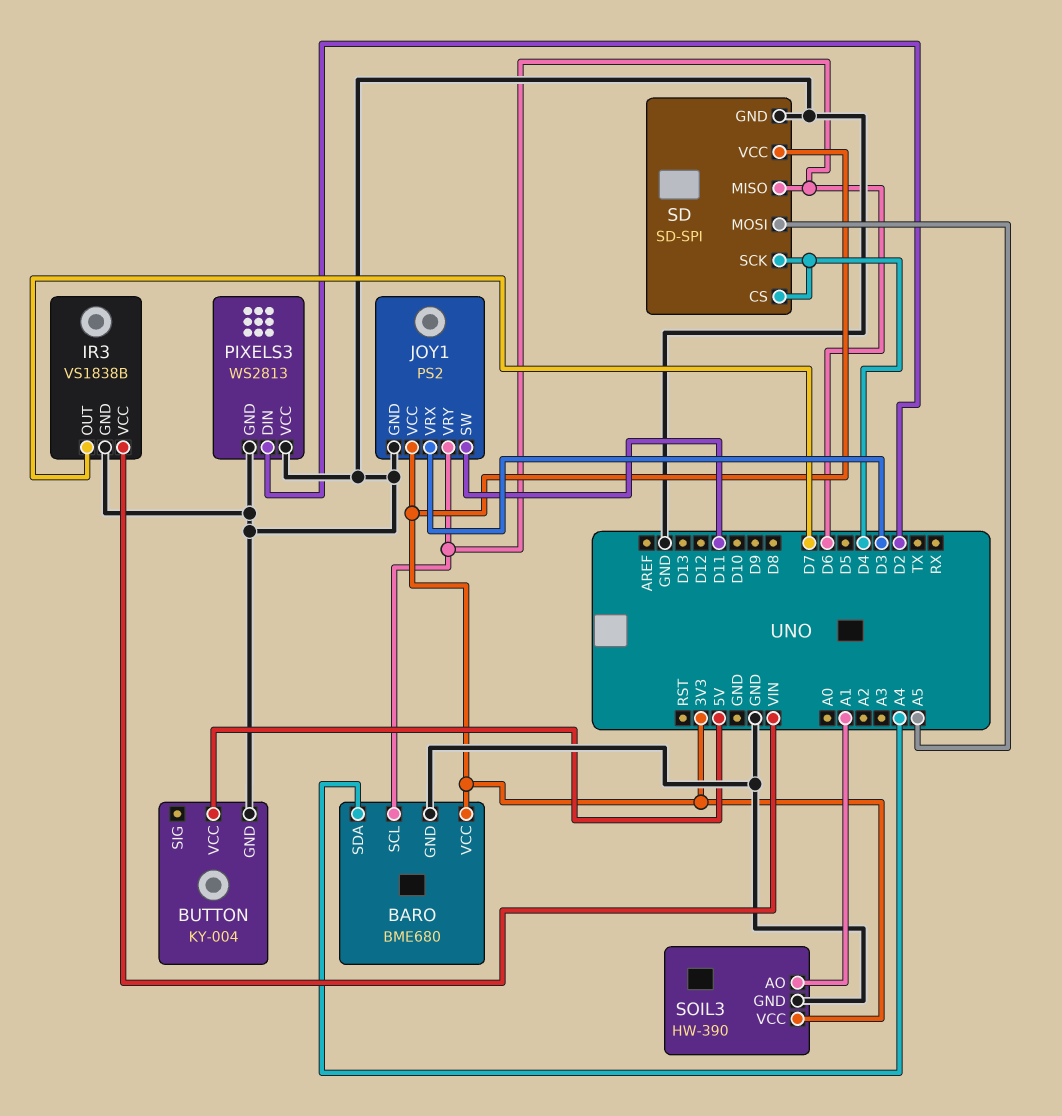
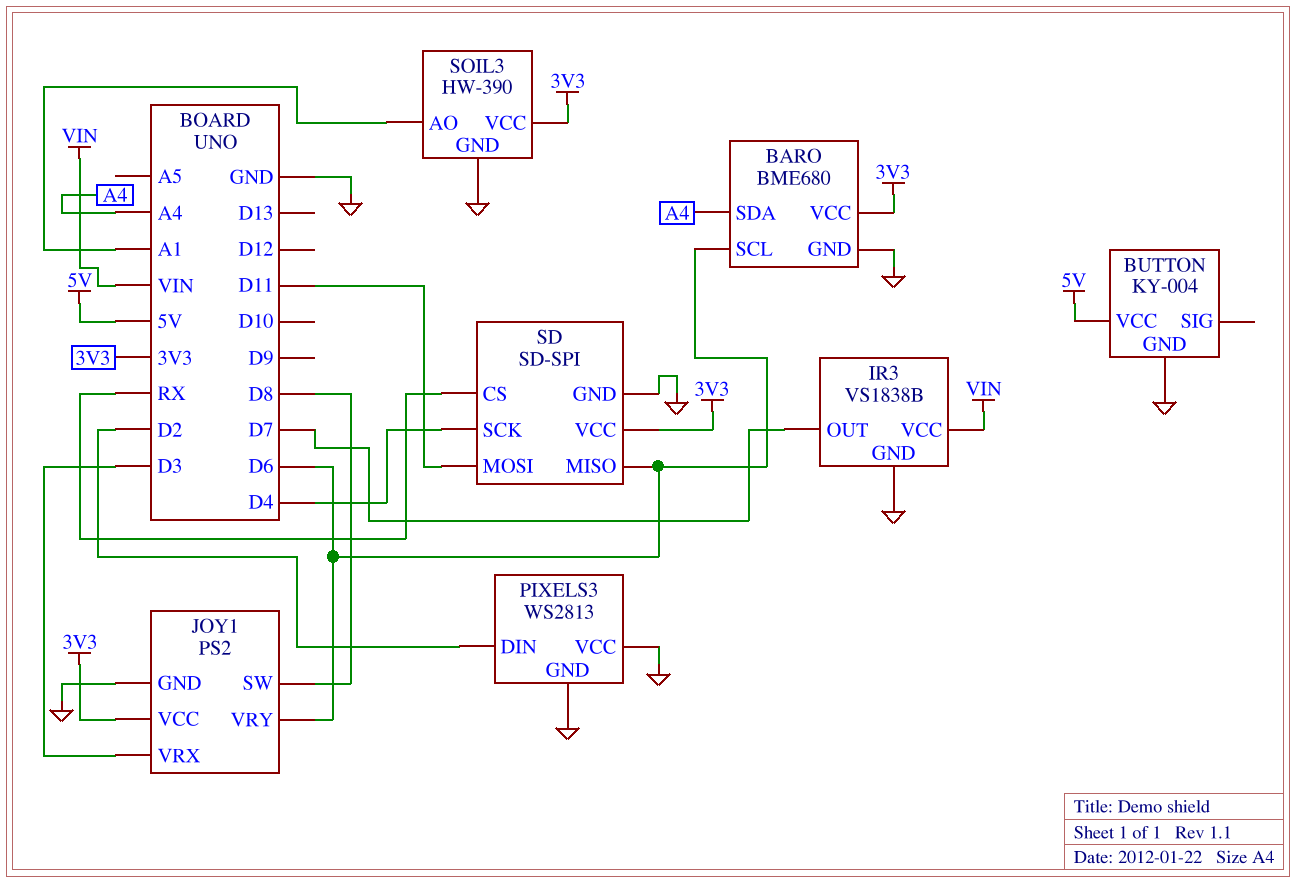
JOY1 pin SW: D11 -> D8
SD pin CS: D4 -> RX
SD pin MOSI: A5 -> D11

